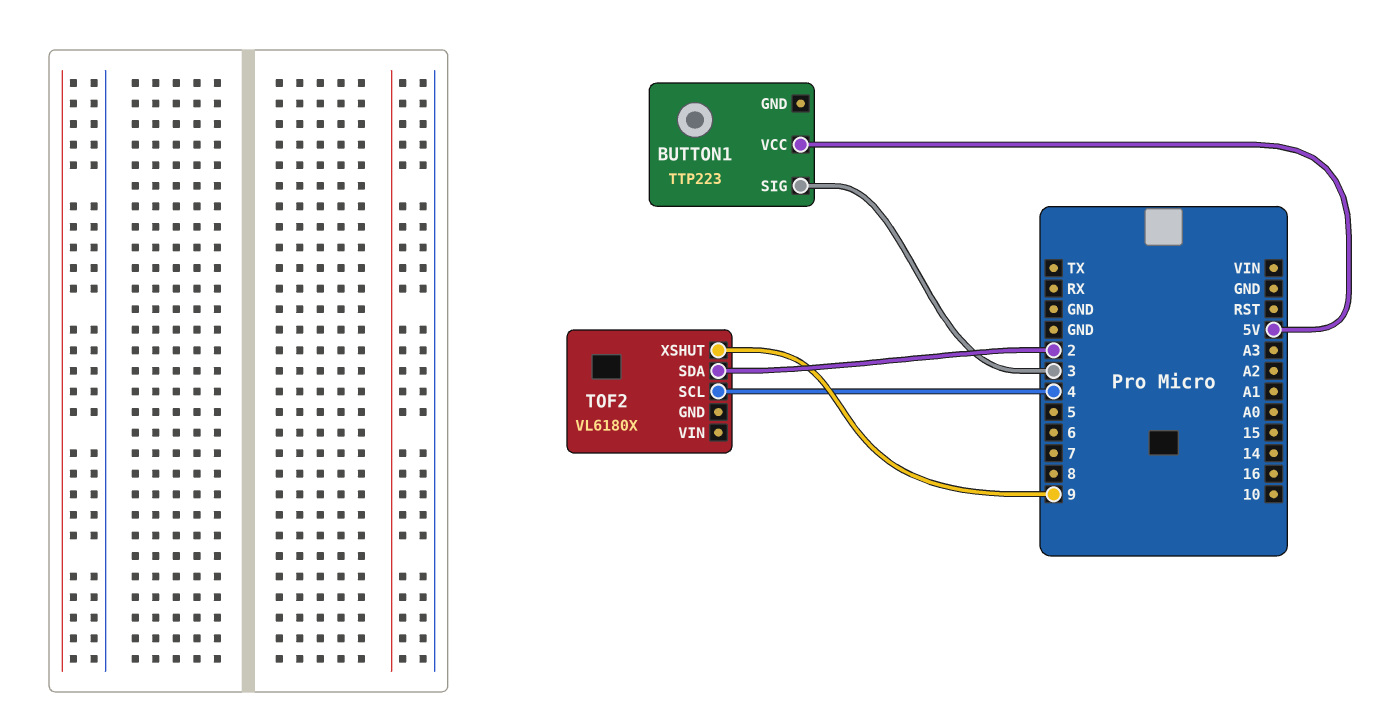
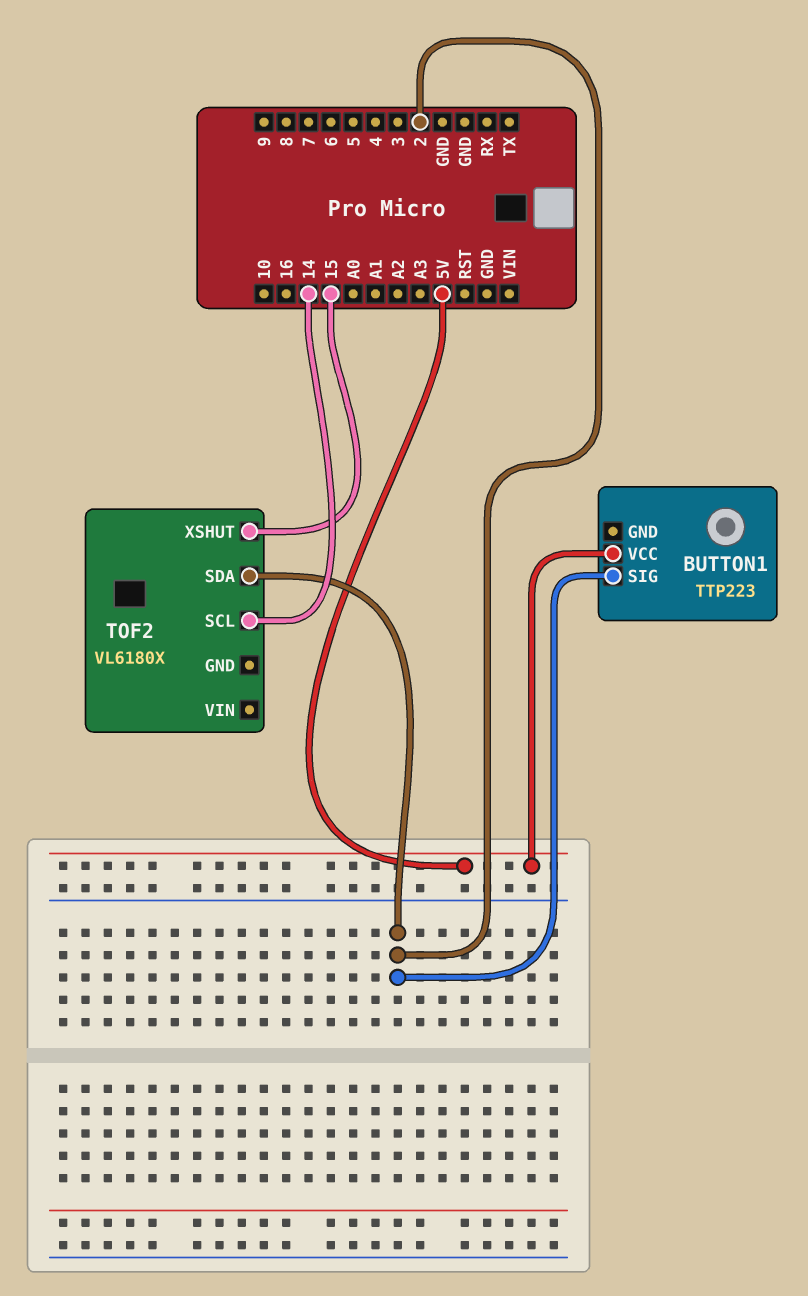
BUTTON1 pin SIG: 3 -> 2
TOF2 pin SCL: 4 -> 14
TOF2 pin XSHUT: 9 -> 15

